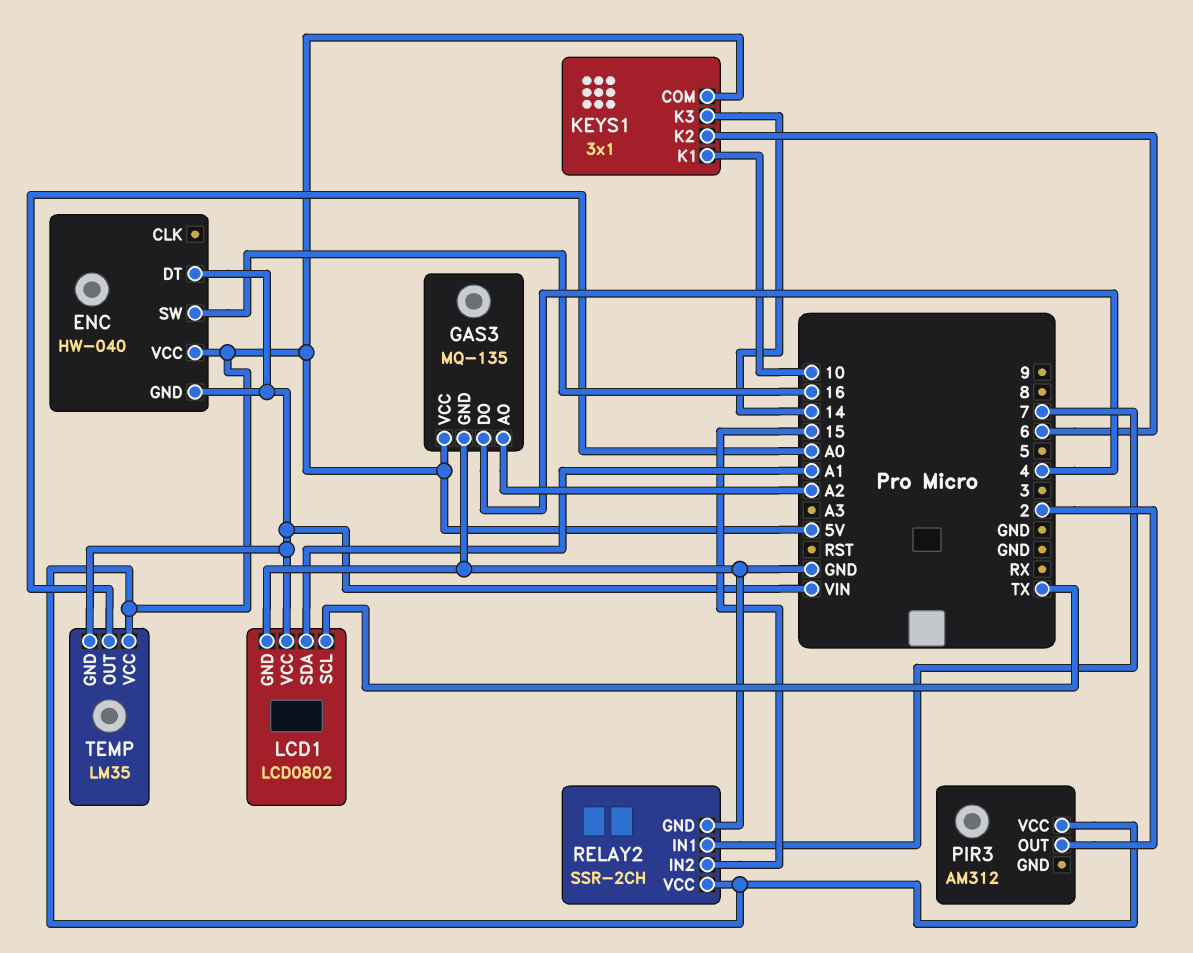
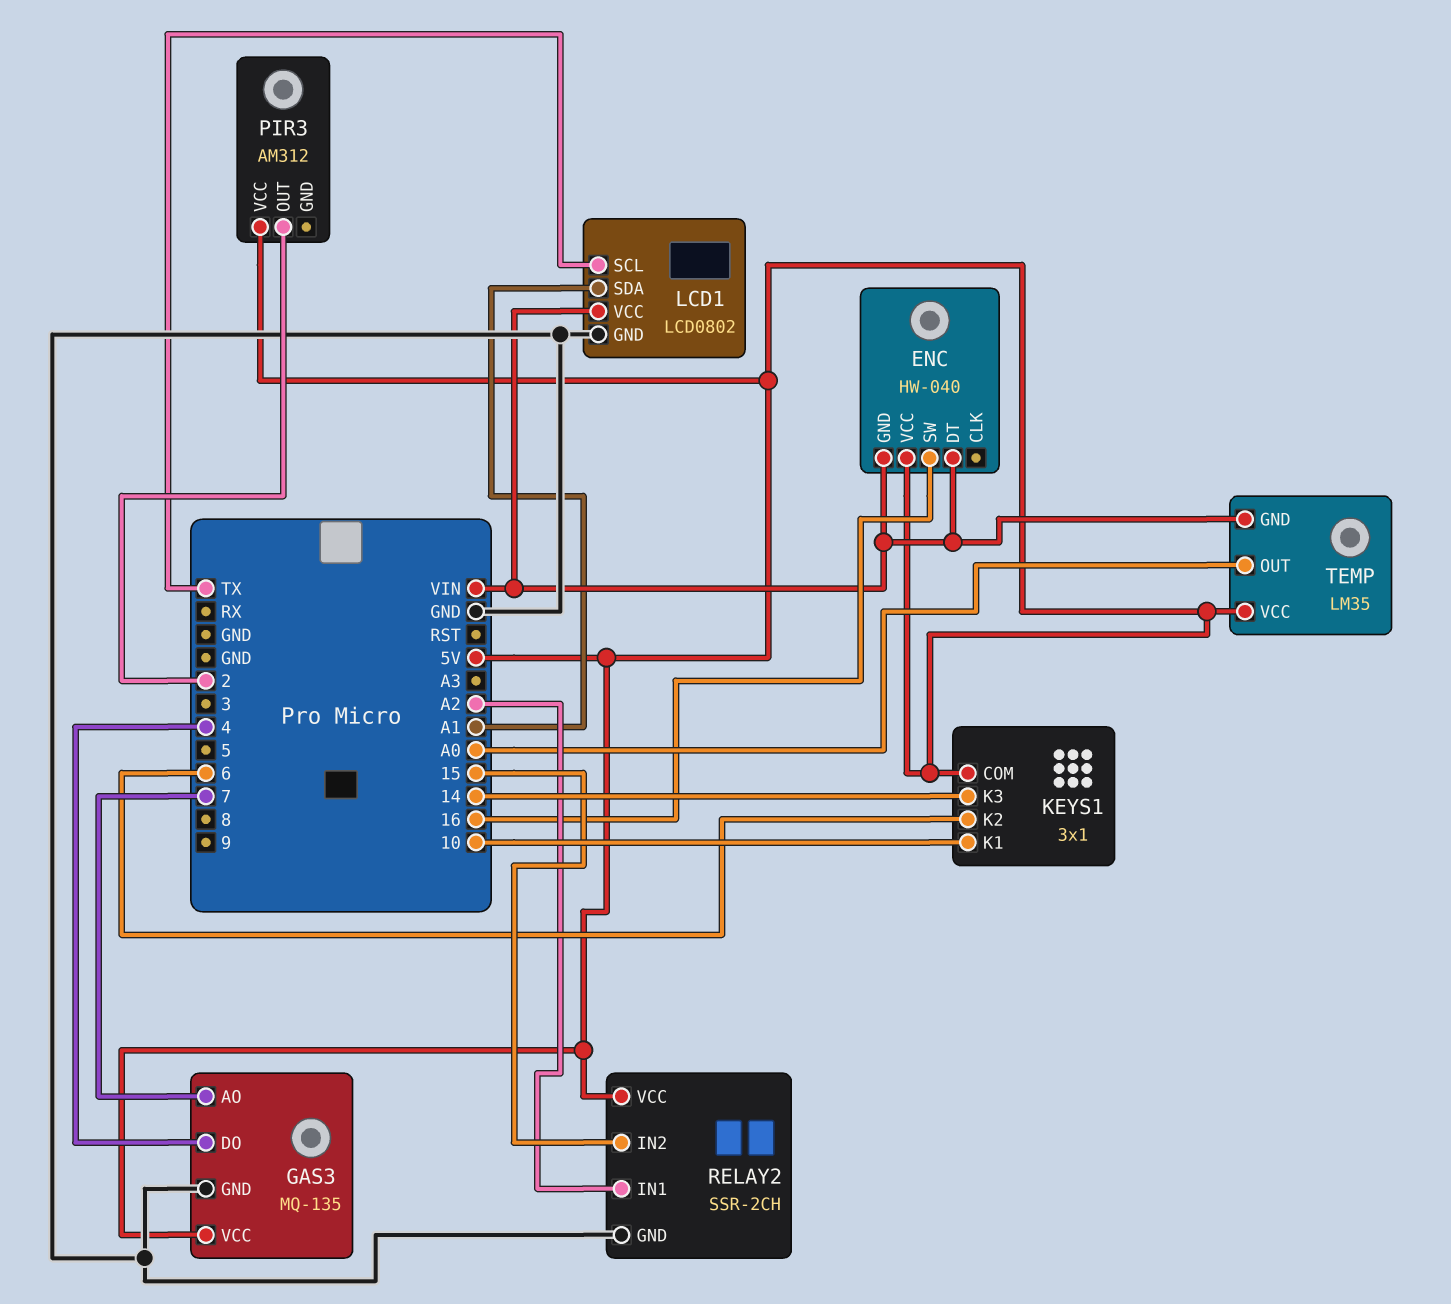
GAS3 pin AO: A2 -> 7
RELAY2 pin IN1: 7 -> A2

